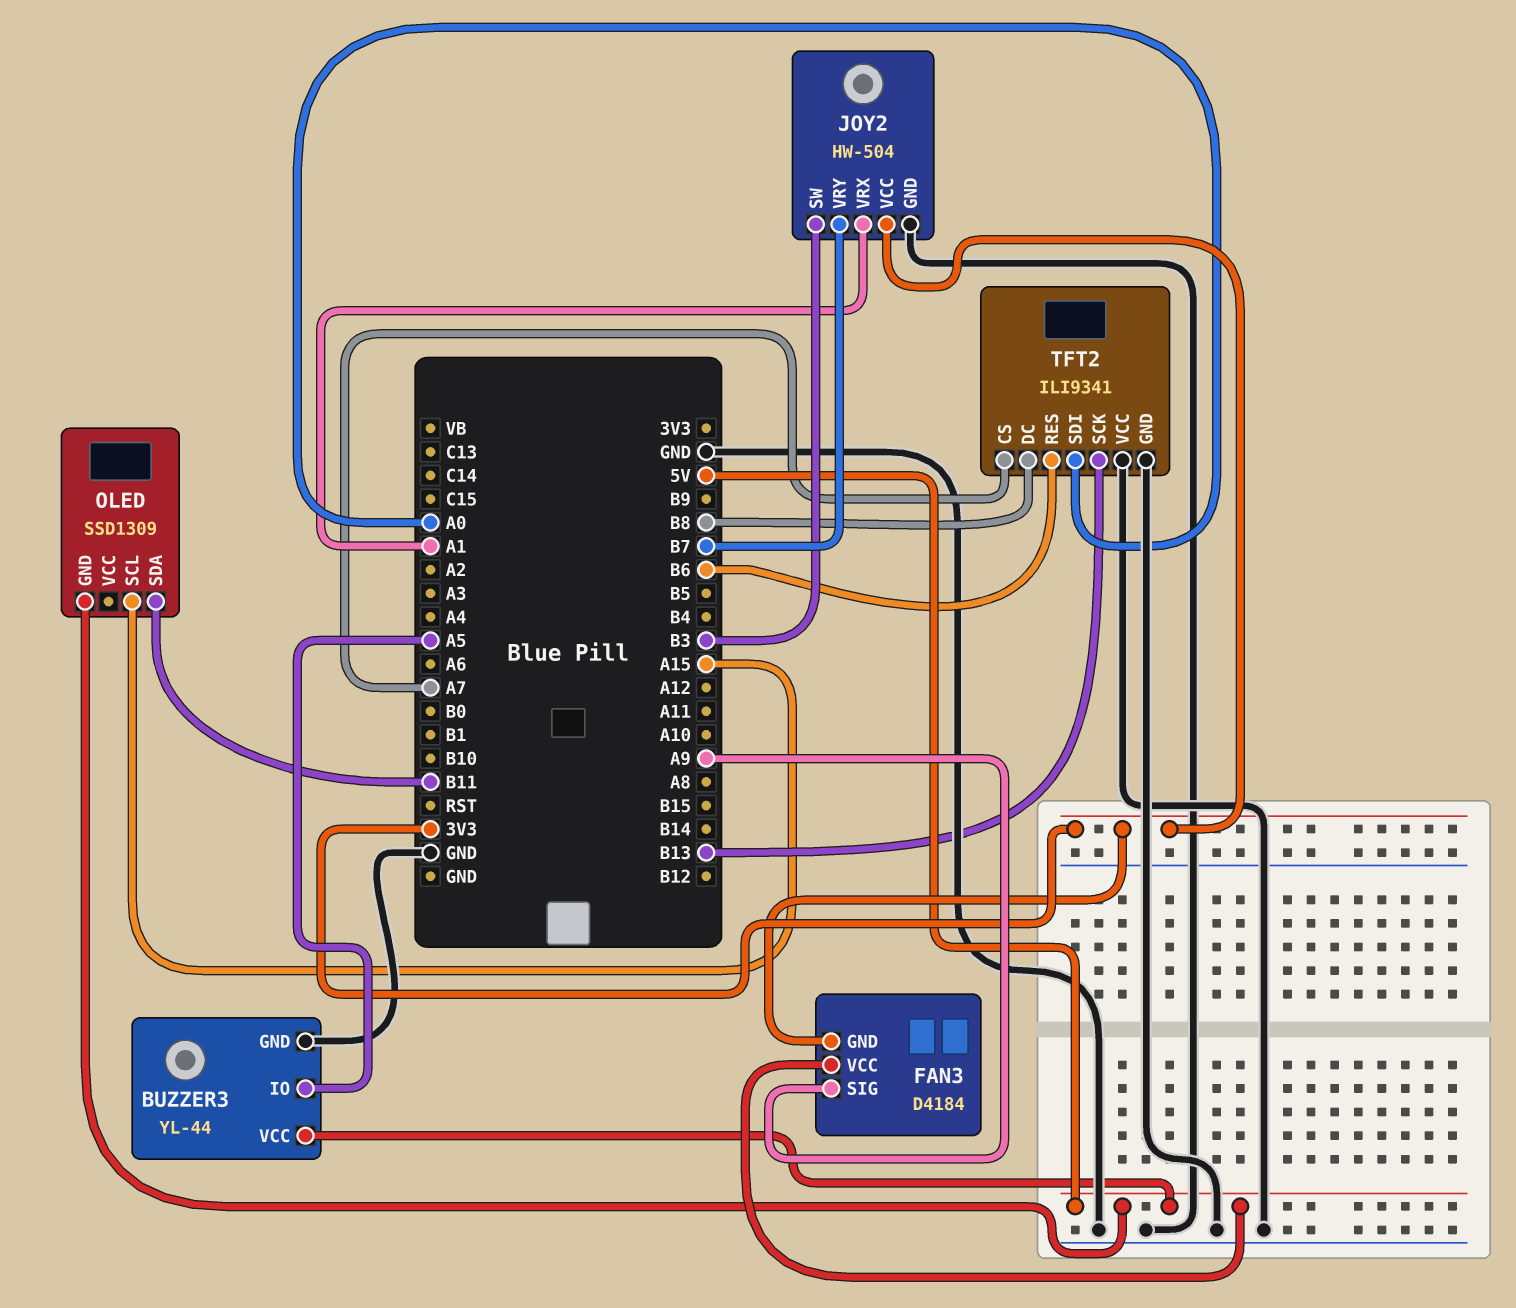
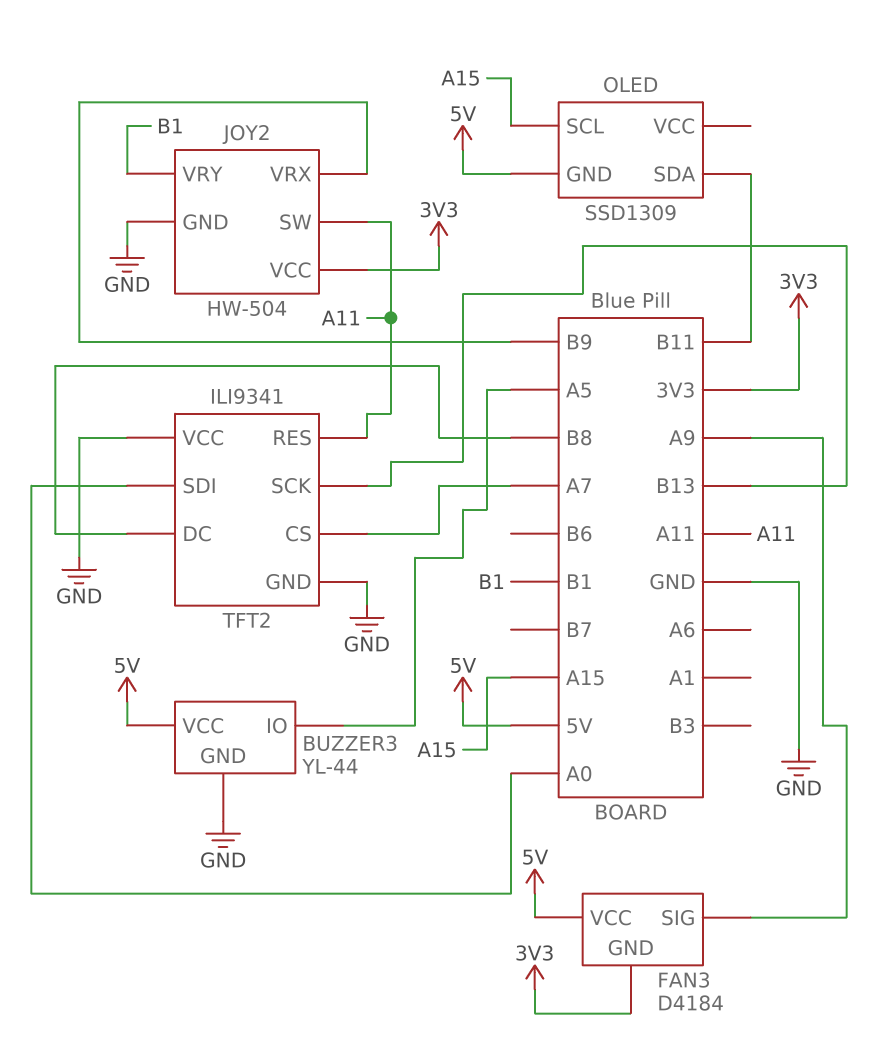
JOY2 pin SW: B3 -> A11
JOY2 pin VRX: A1 -> B9
JOY2 pin VRY: B7 -> B1
TFT2 pin RES: B6 -> A11

